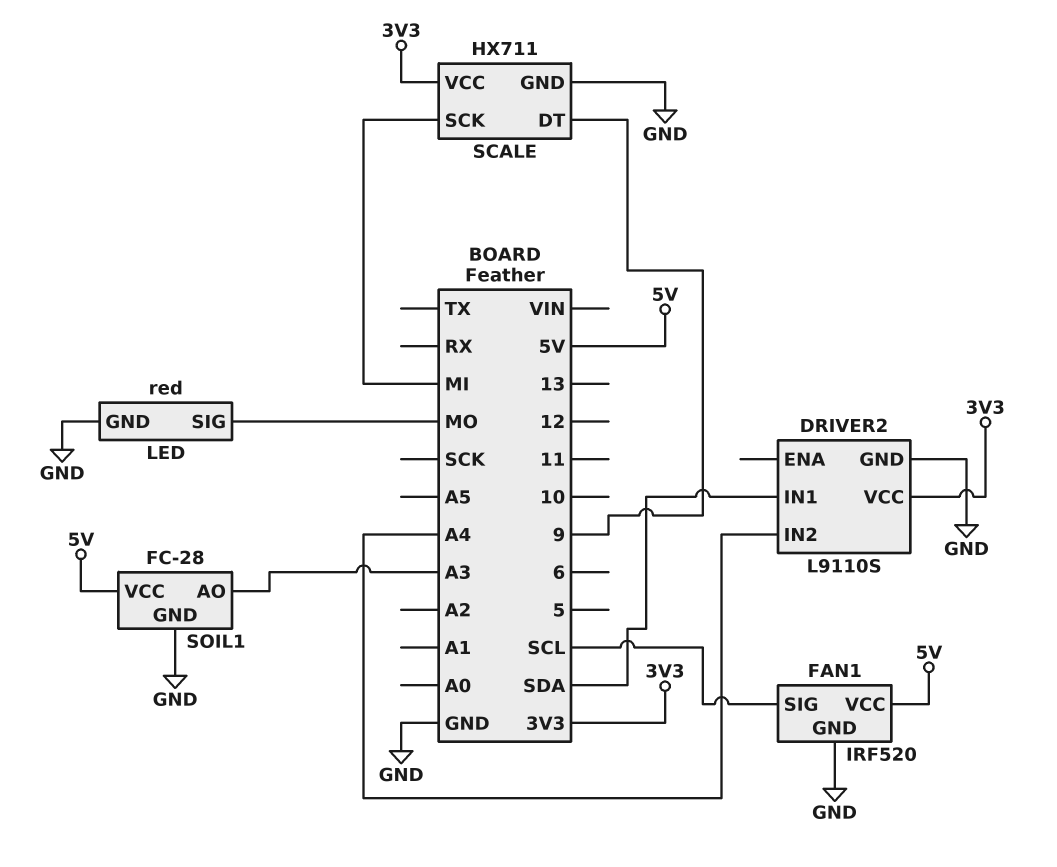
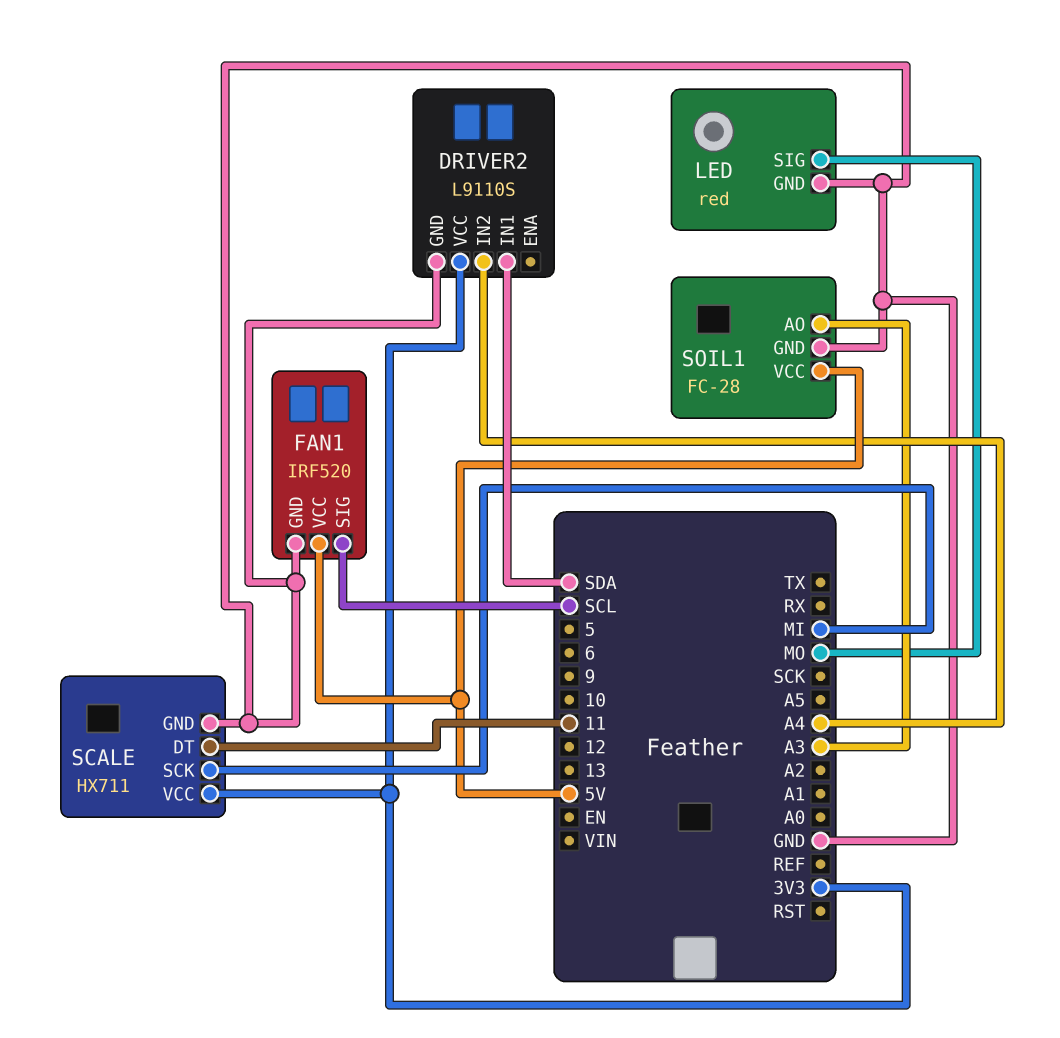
SCALE pin DT: 9 -> 11

